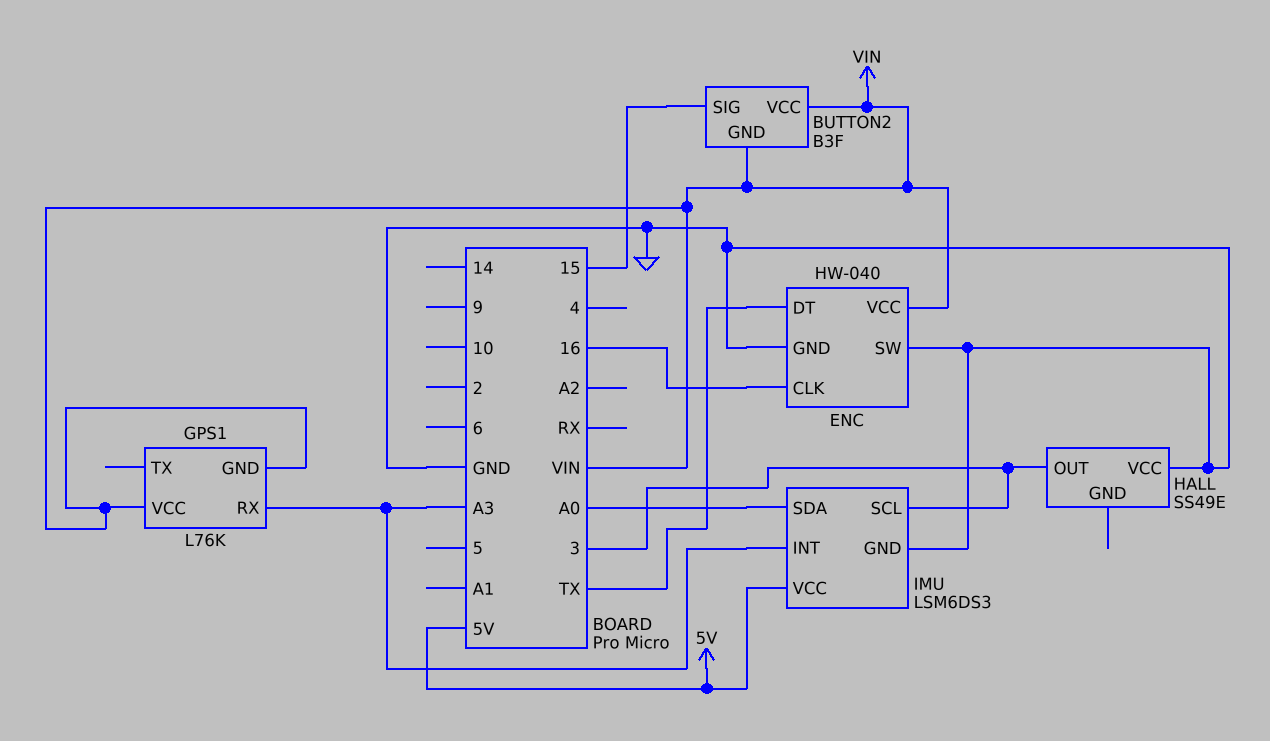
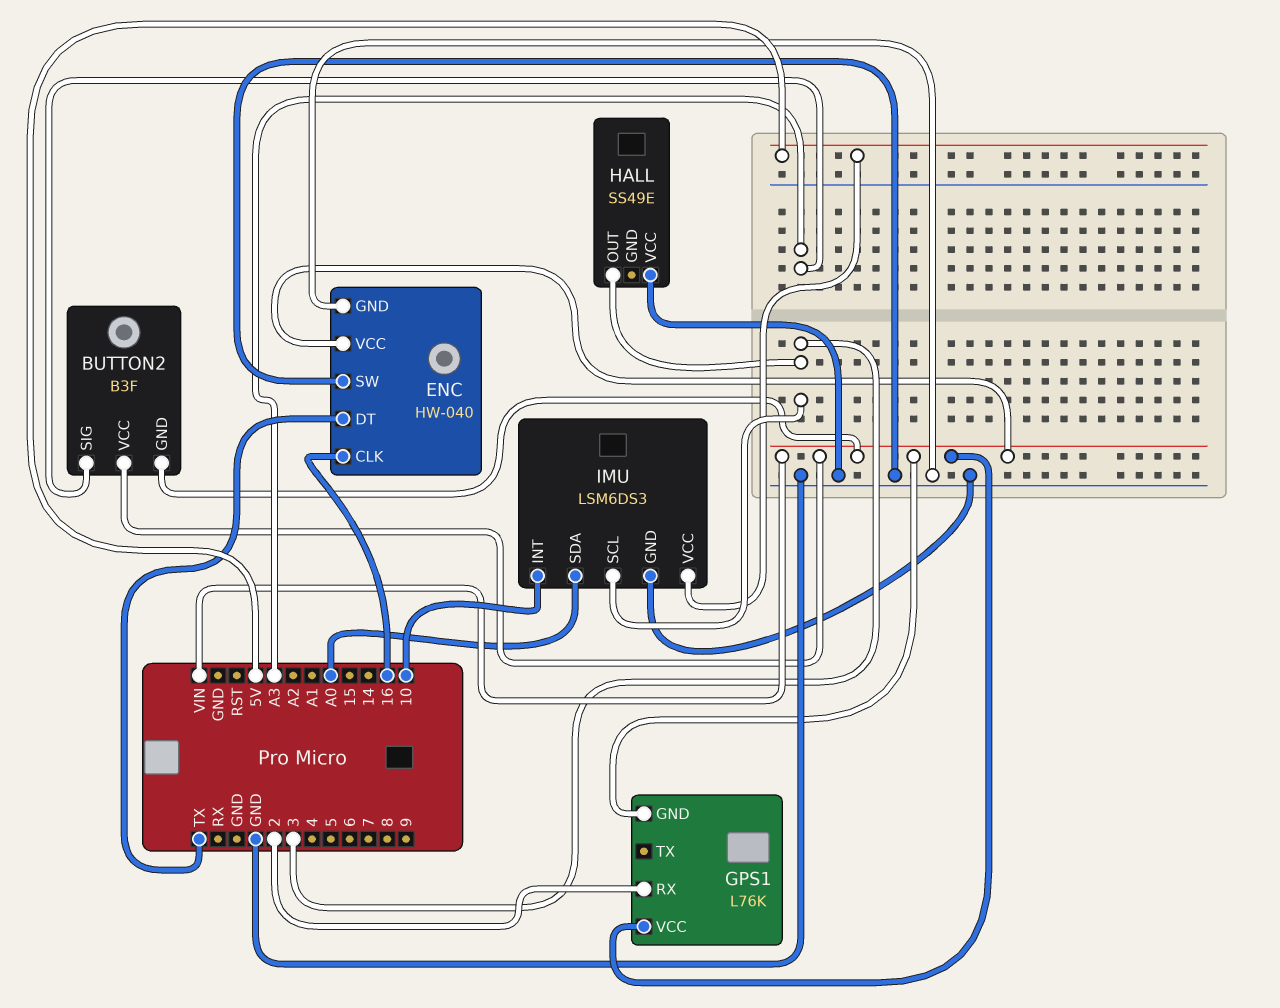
BUTTON2 pin SIG: 15 -> A3
GPS1 pin RX: A3 -> 2
IMU pin INT: A3 -> 10

